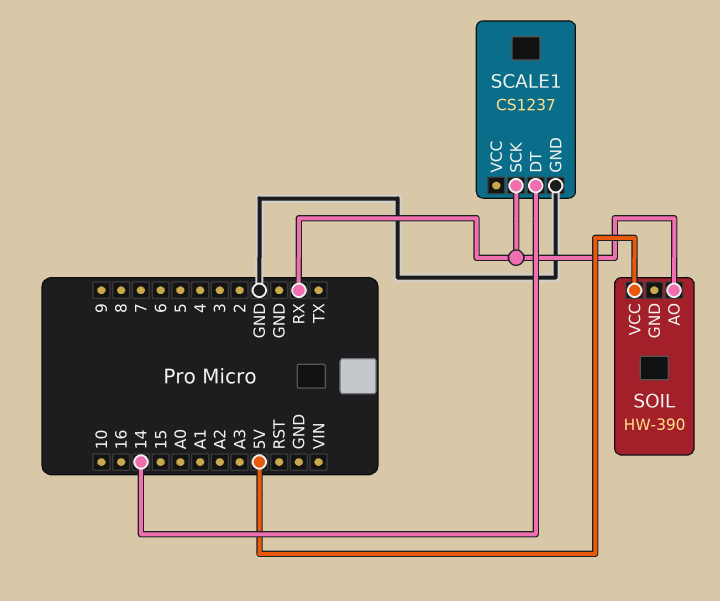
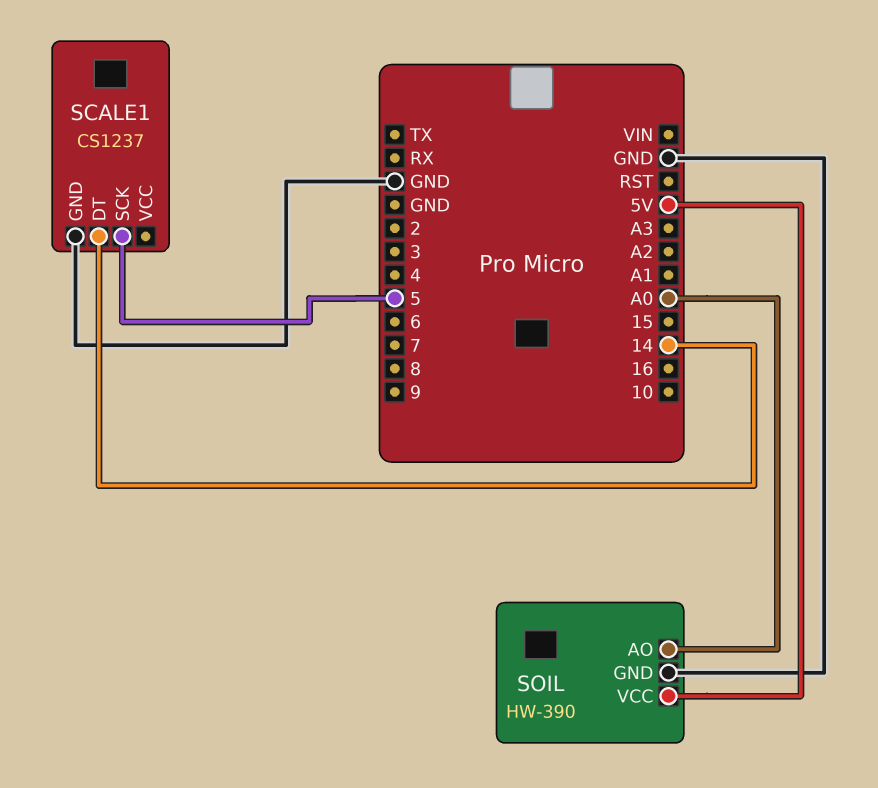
SCALE1 pin SCK: RX -> 5
SOIL pin AO: RX -> A0
SOIL pin GND: none -> GND

